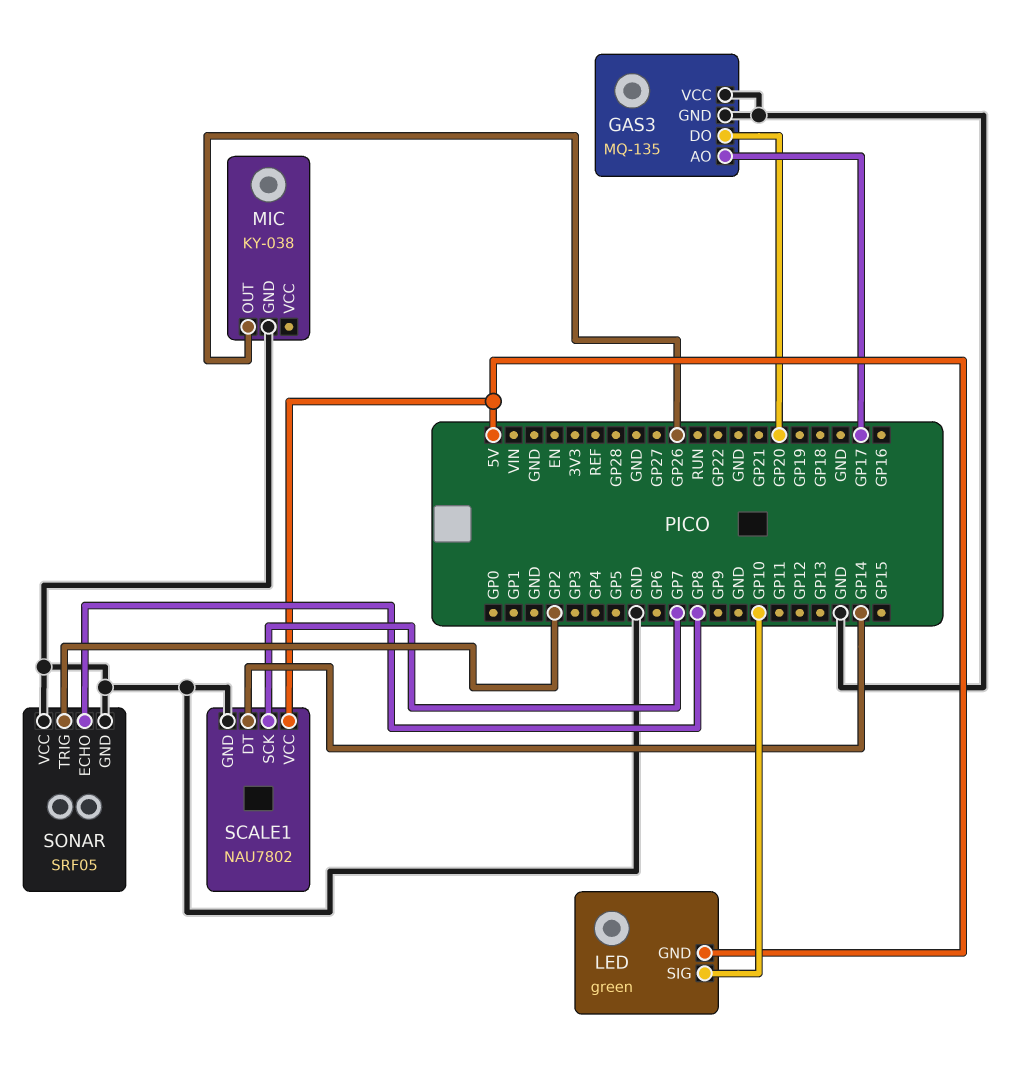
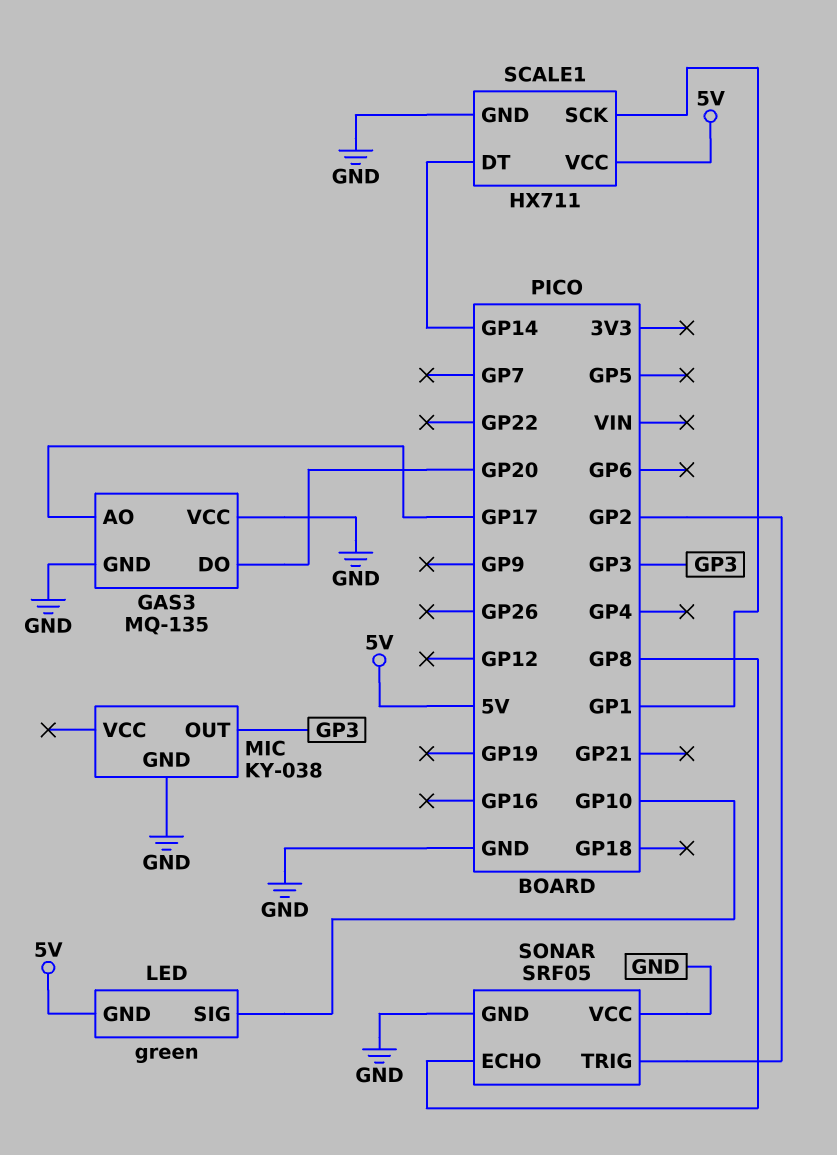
MIC pin OUT: GP26 -> GP3
SCALE1: NAU7802 -> HX711
SCALE1 pin SCK: GP7 -> GP1

